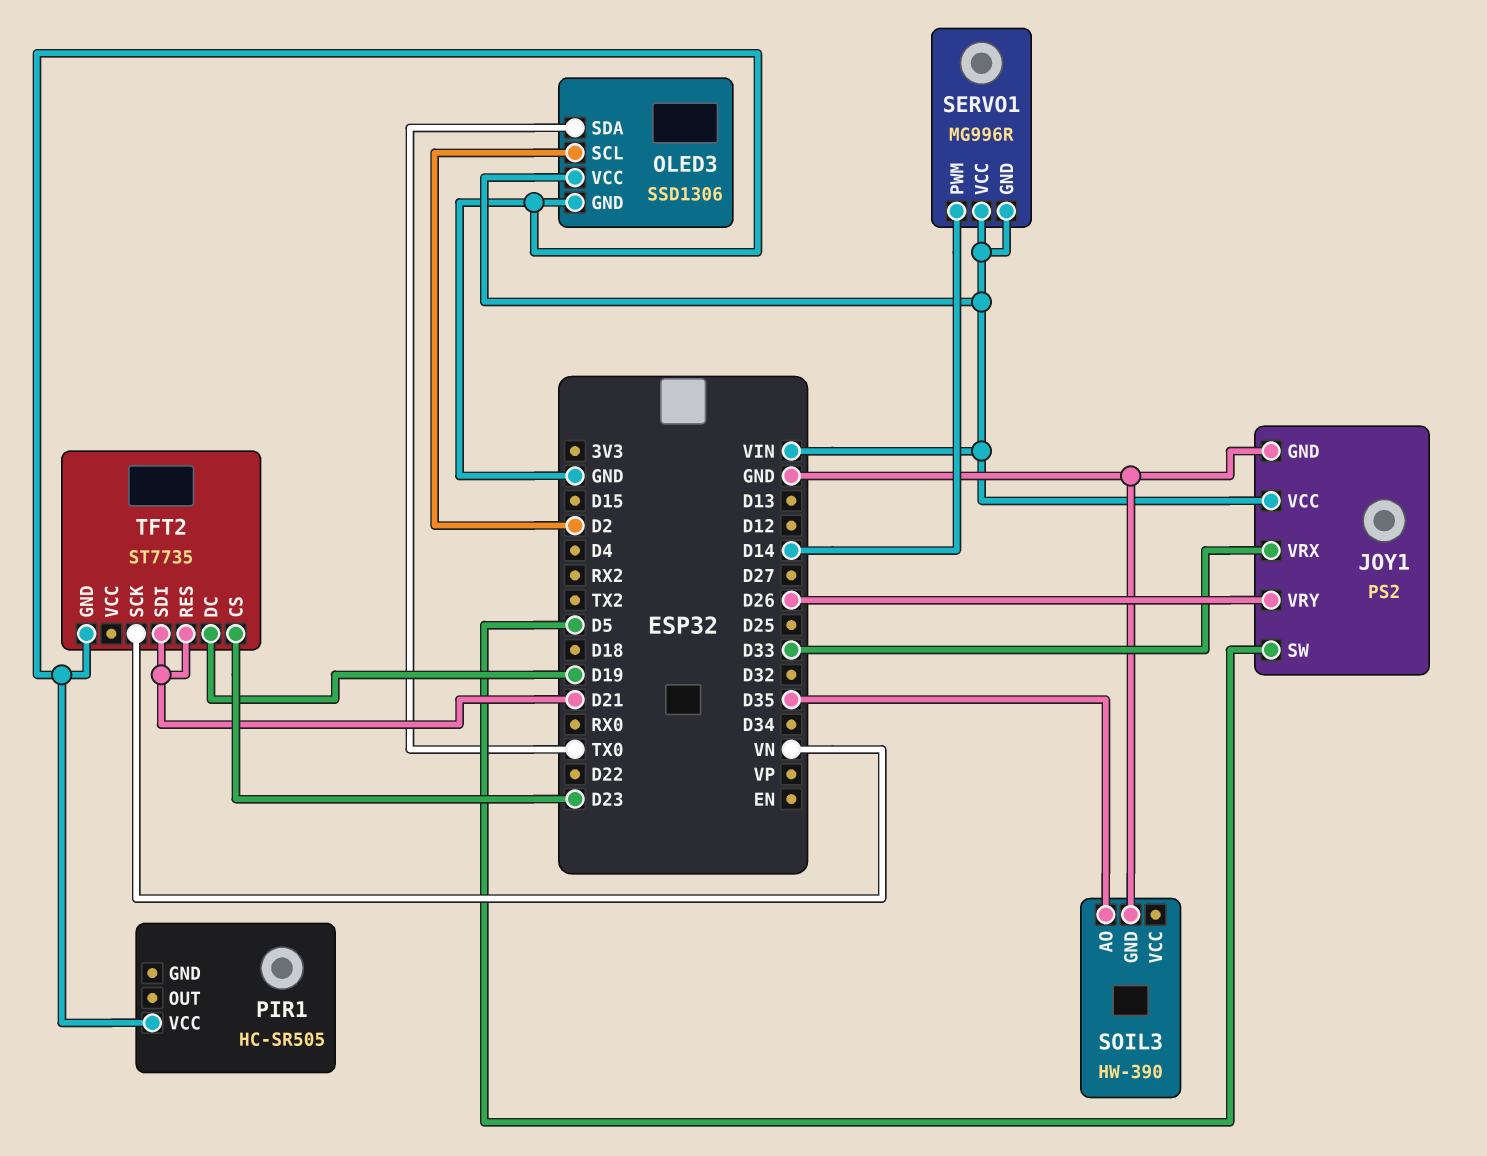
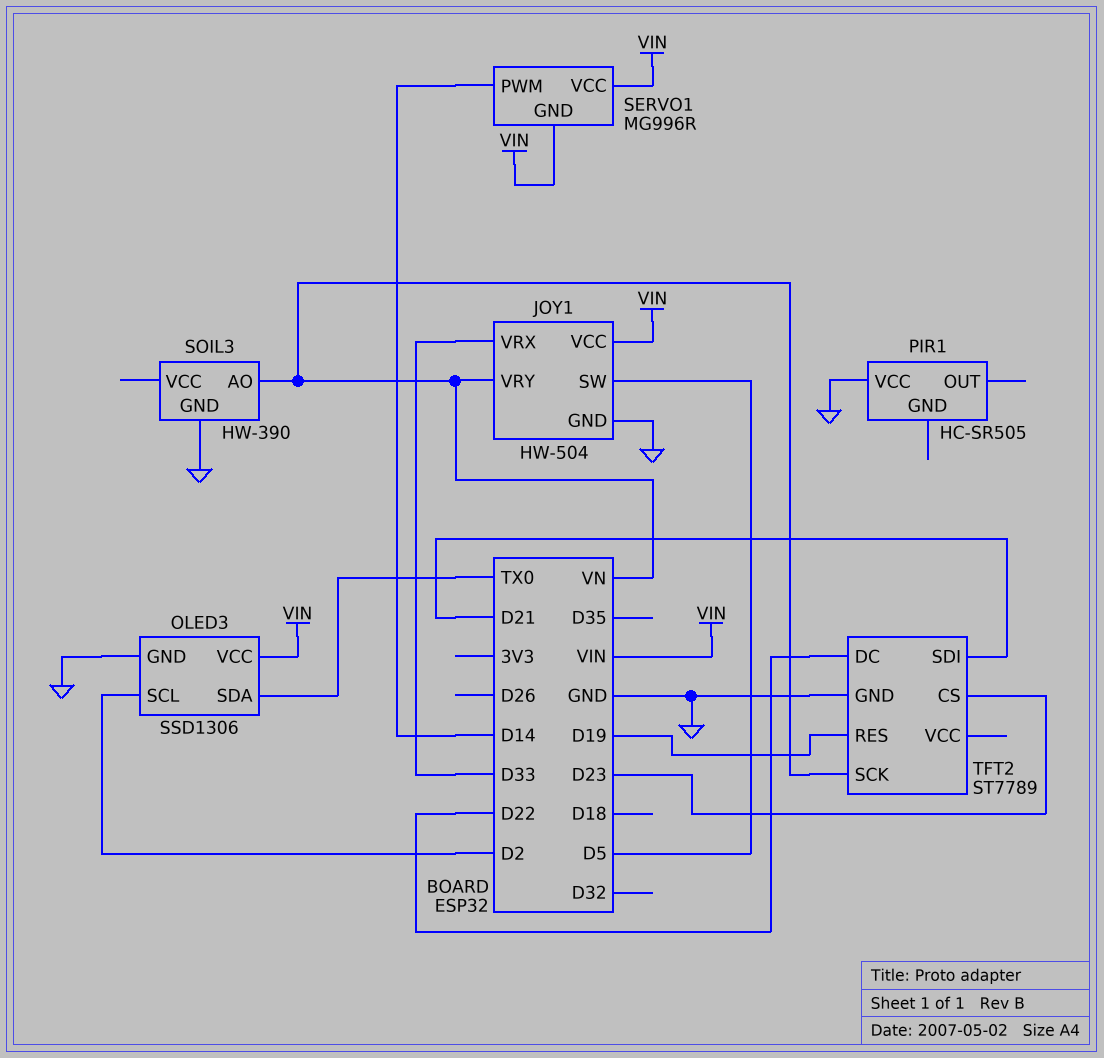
JOY1: PS2 -> HW-504
JOY1 pin VRY: D26 -> VN
SOIL3 pin AO: D35 -> VN
TFT2: ST7735 -> ST7789
TFT2 pin DC: D19 -> D22
TFT2 pin RES: D21 -> D19

